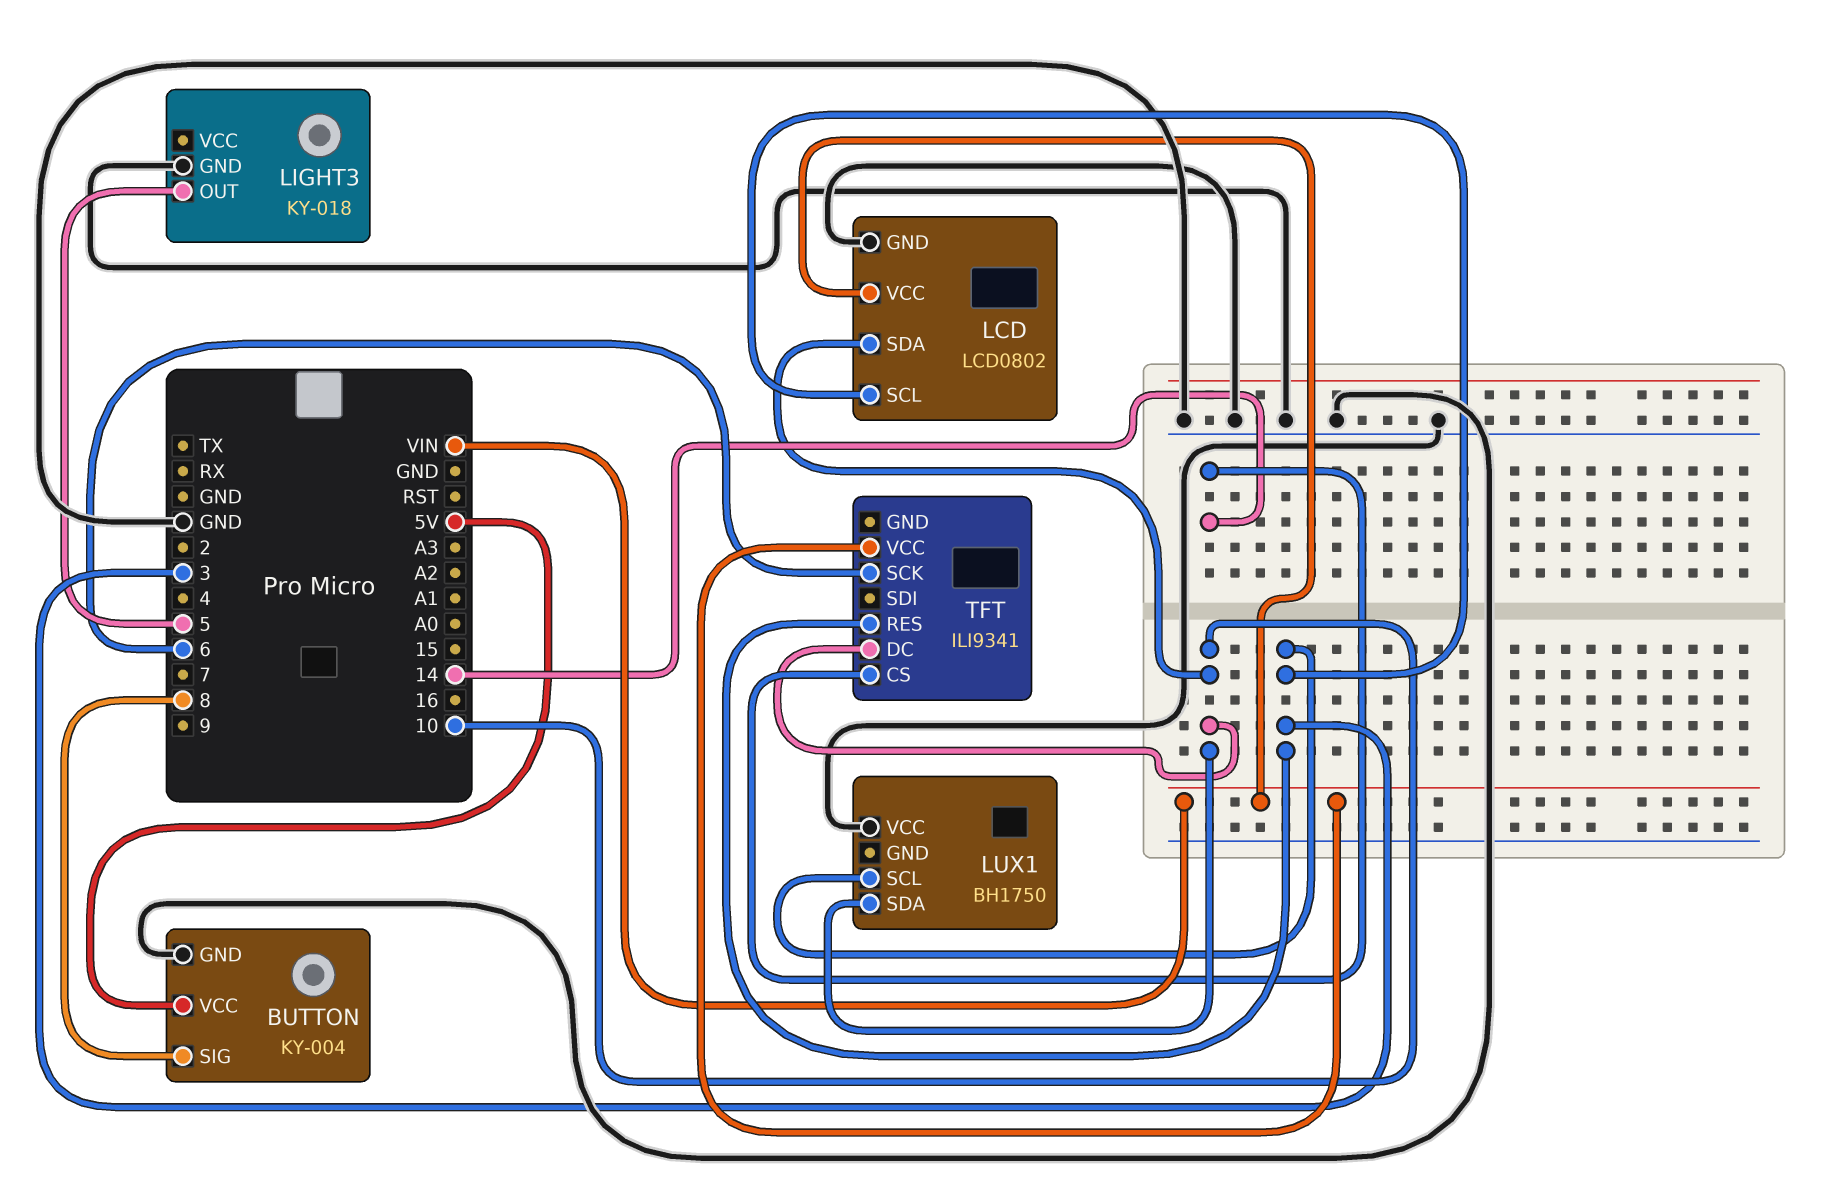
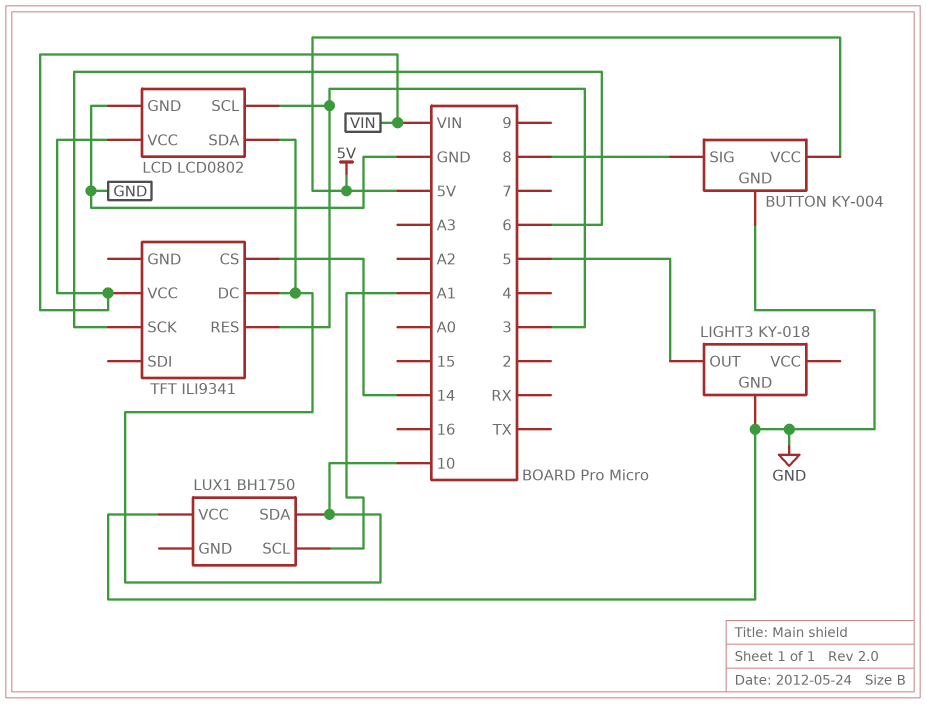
LUX1 pin SCL: 3 -> A1

